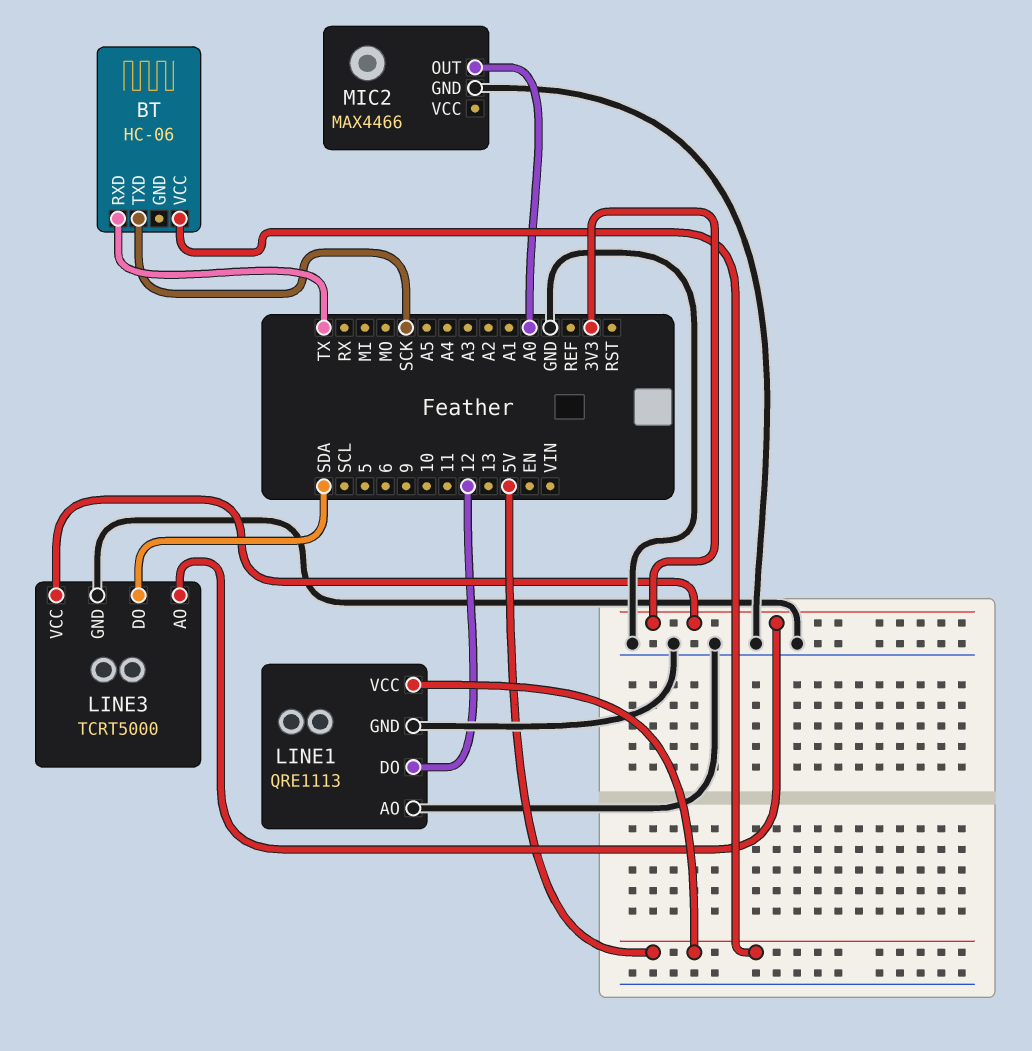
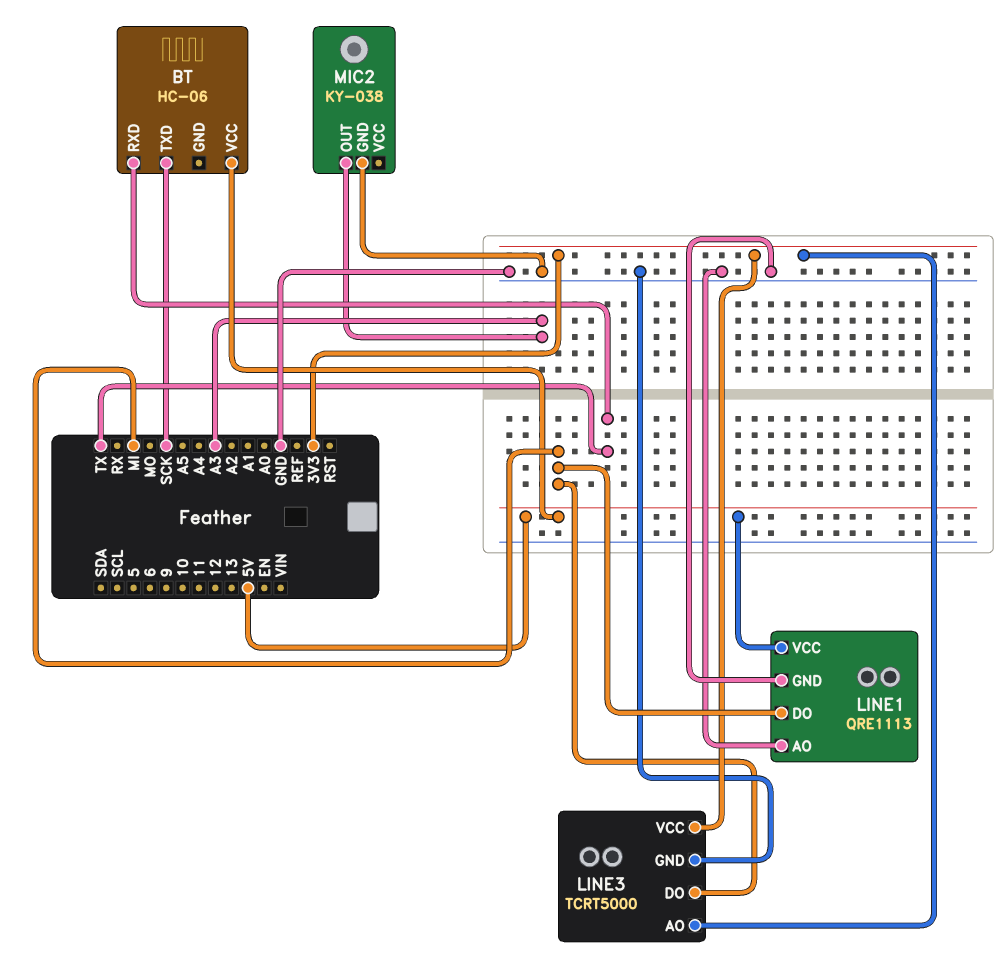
LINE1 pin DO: 12 -> MI
LINE3 pin DO: SDA -> MI
MIC2: MAX4466 -> KY-038
MIC2 pin OUT: A0 -> A3

